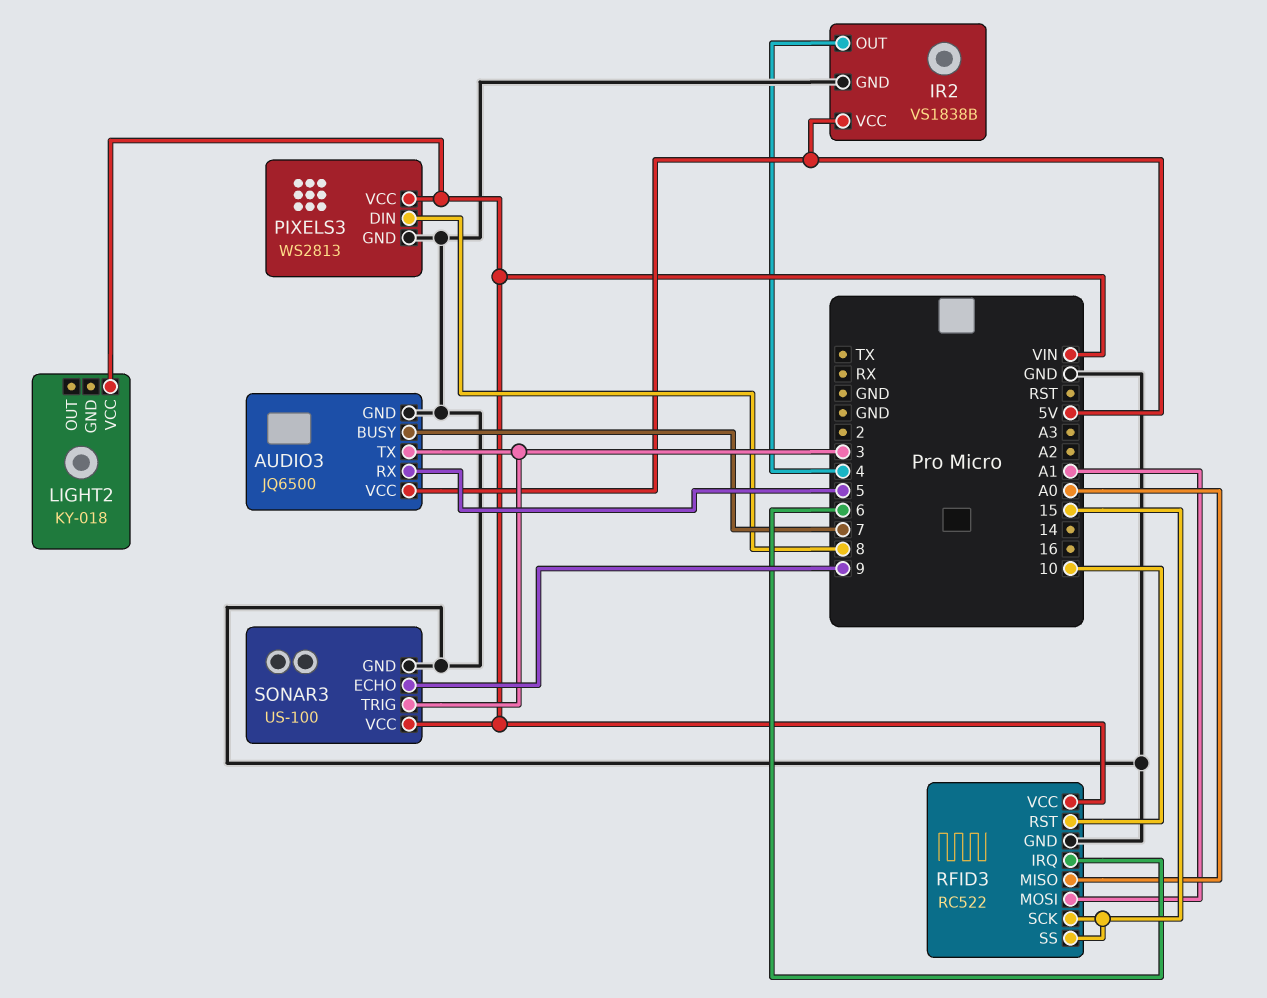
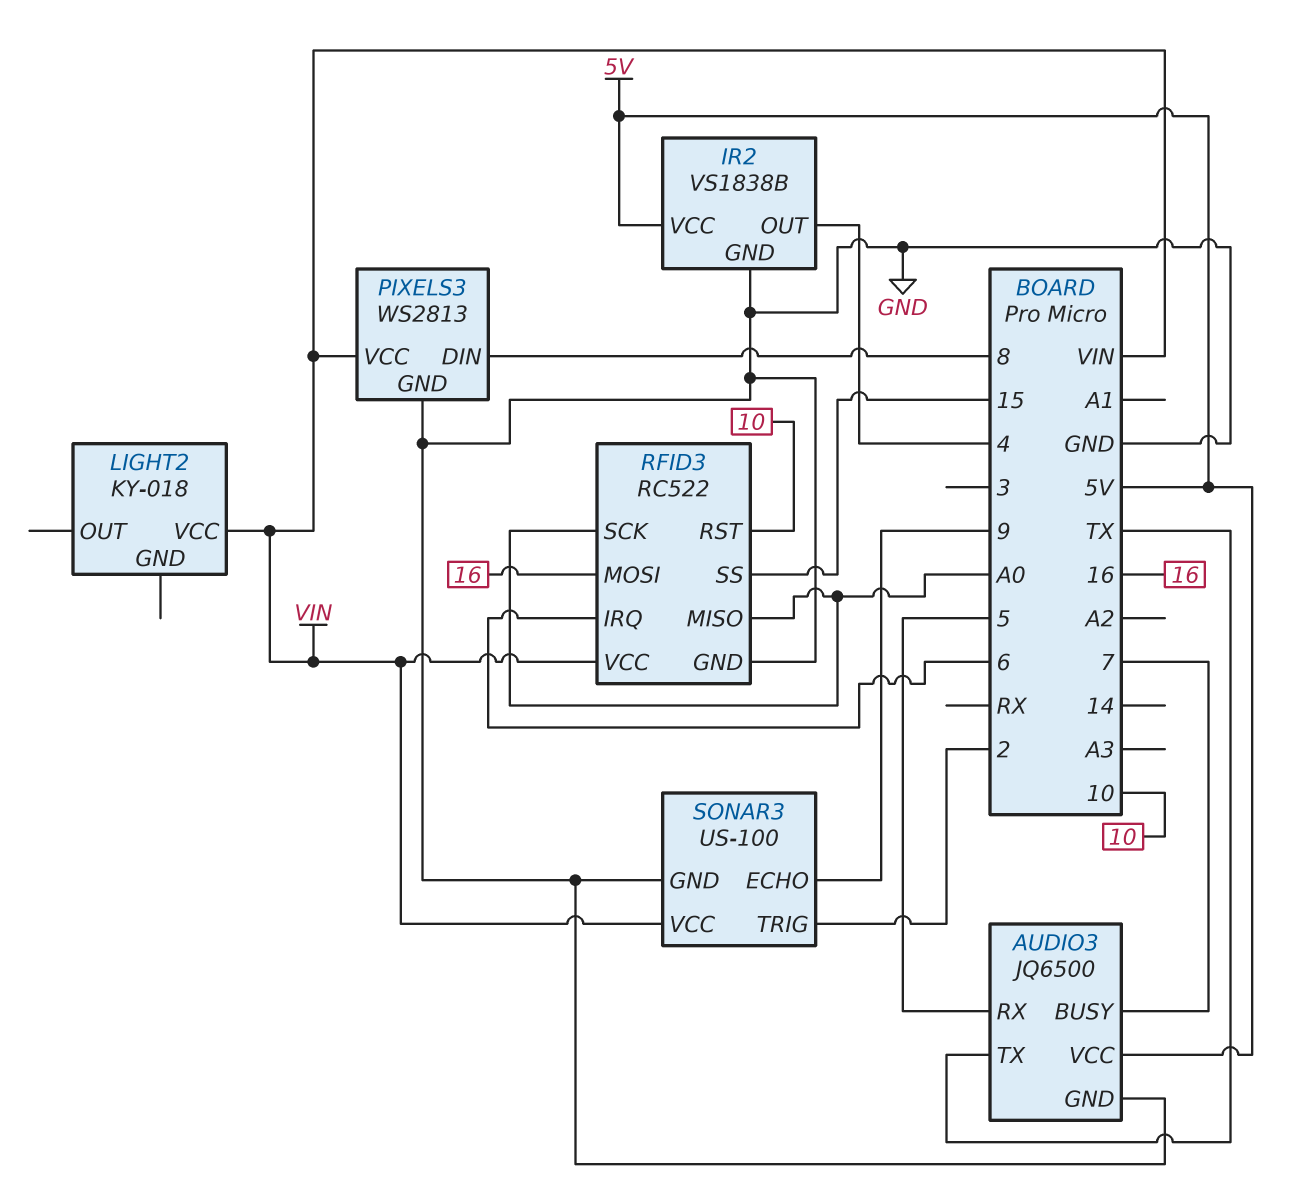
AUDIO3 pin TX: 3 -> TX
RFID3 pin MOSI: A1 -> 16
RFID3 pin SCK: 15 -> A0
SONAR3 pin TRIG: 3 -> 2

